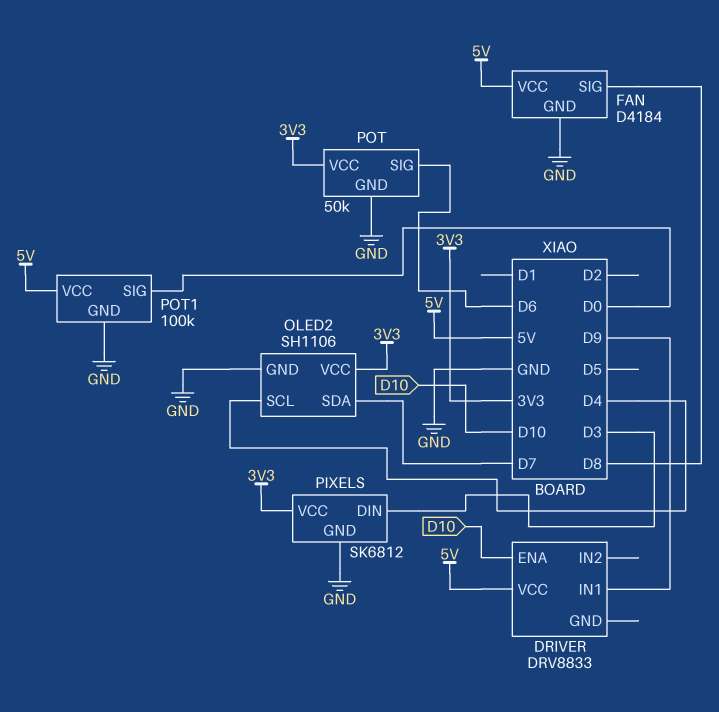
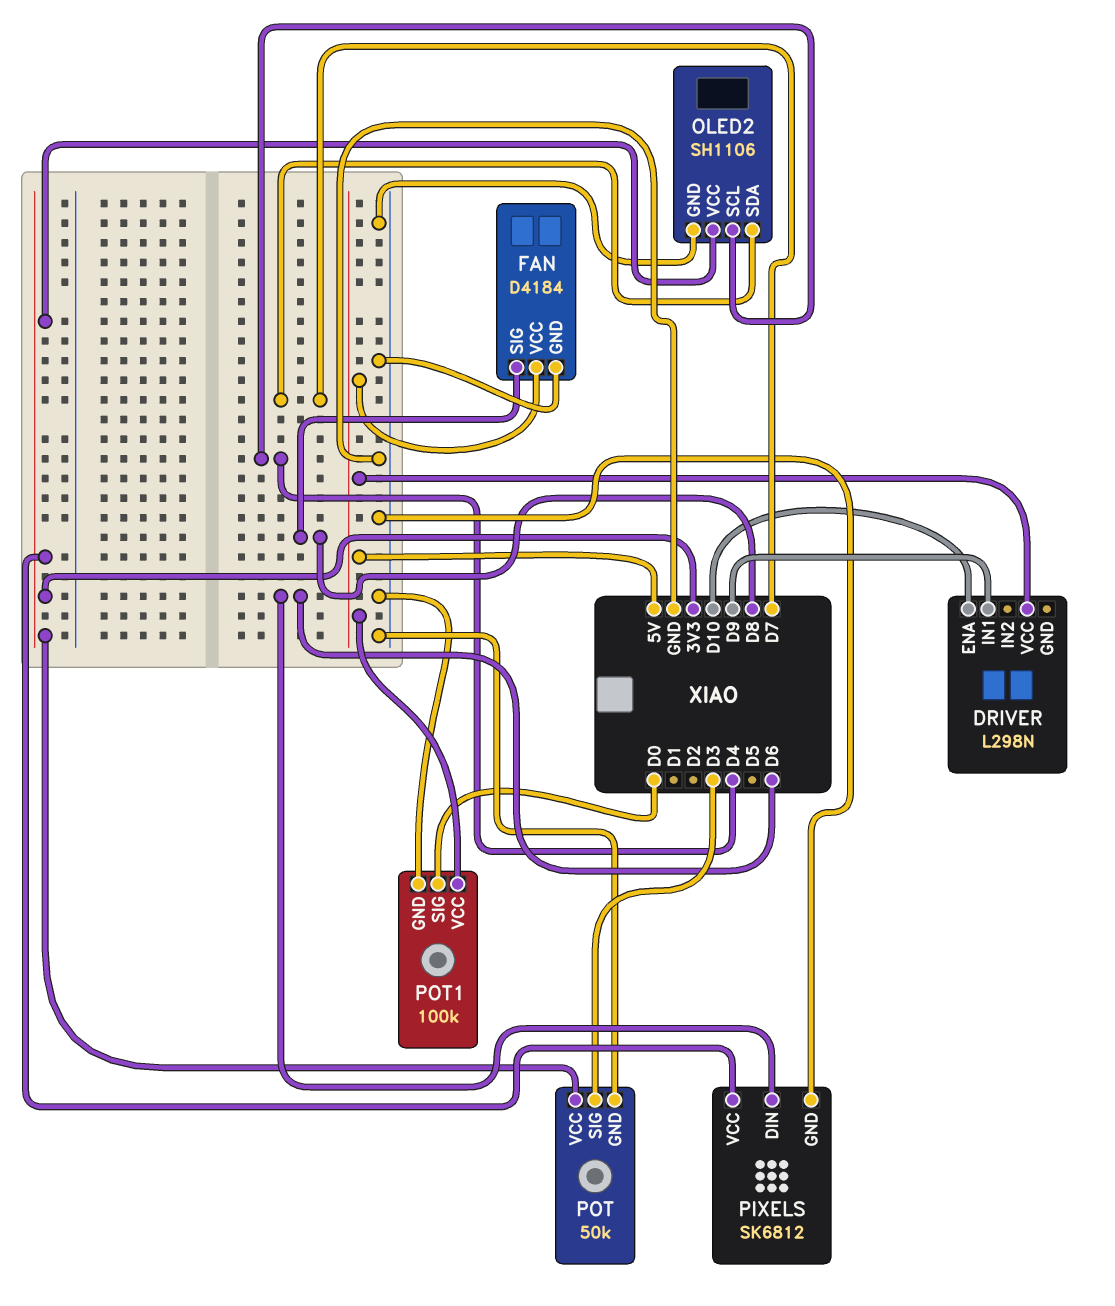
DRIVER: DRV8833 -> L298N
PIXELS pin DIN: D3 -> D6
POT pin SIG: D6 -> D3

